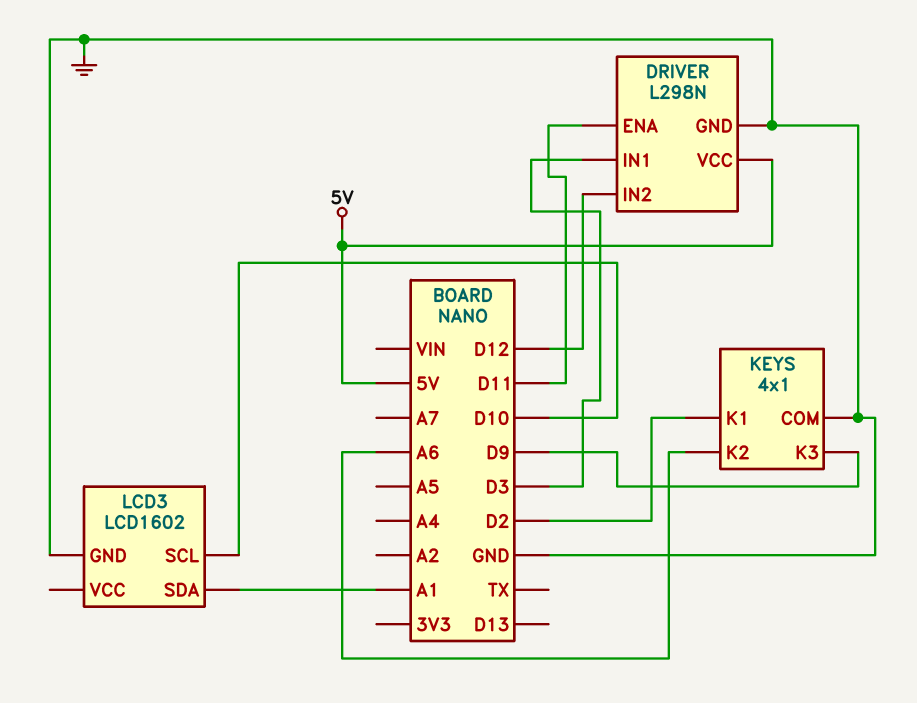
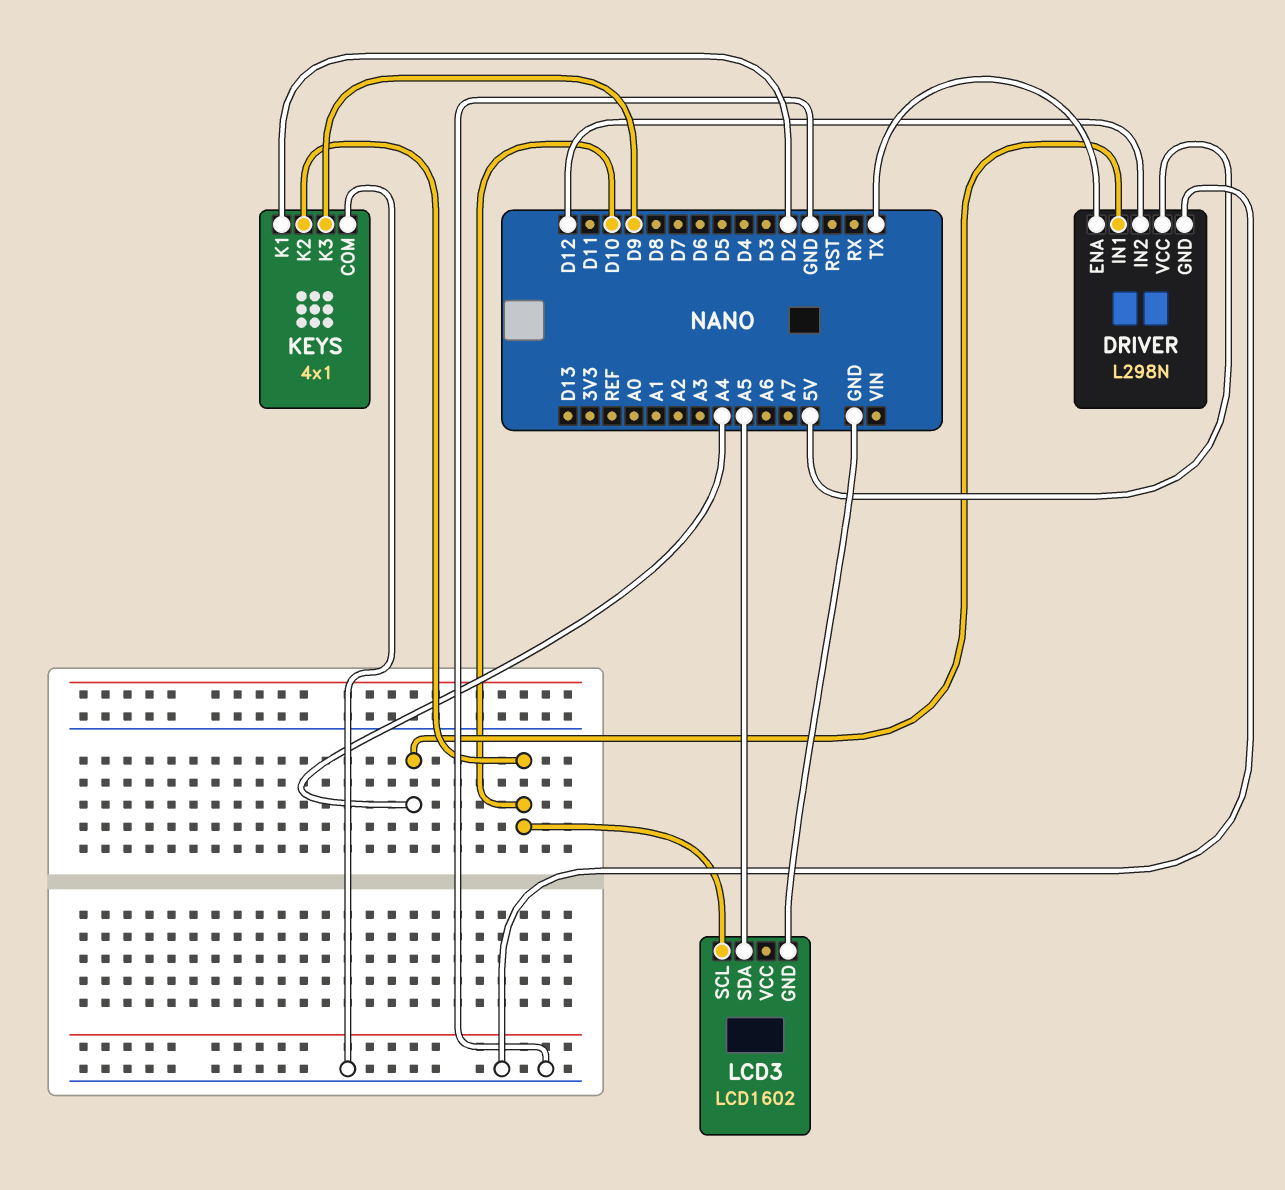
DRIVER pin ENA: D11 -> TX
DRIVER pin IN1: D3 -> A4
KEYS pin K2: A6 -> D10
LCD3 pin SDA: A1 -> A5

